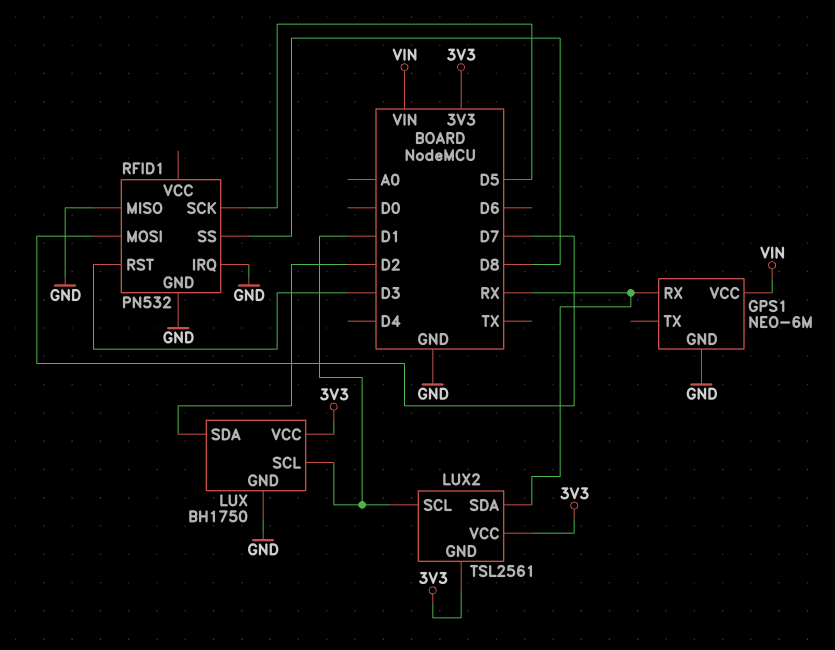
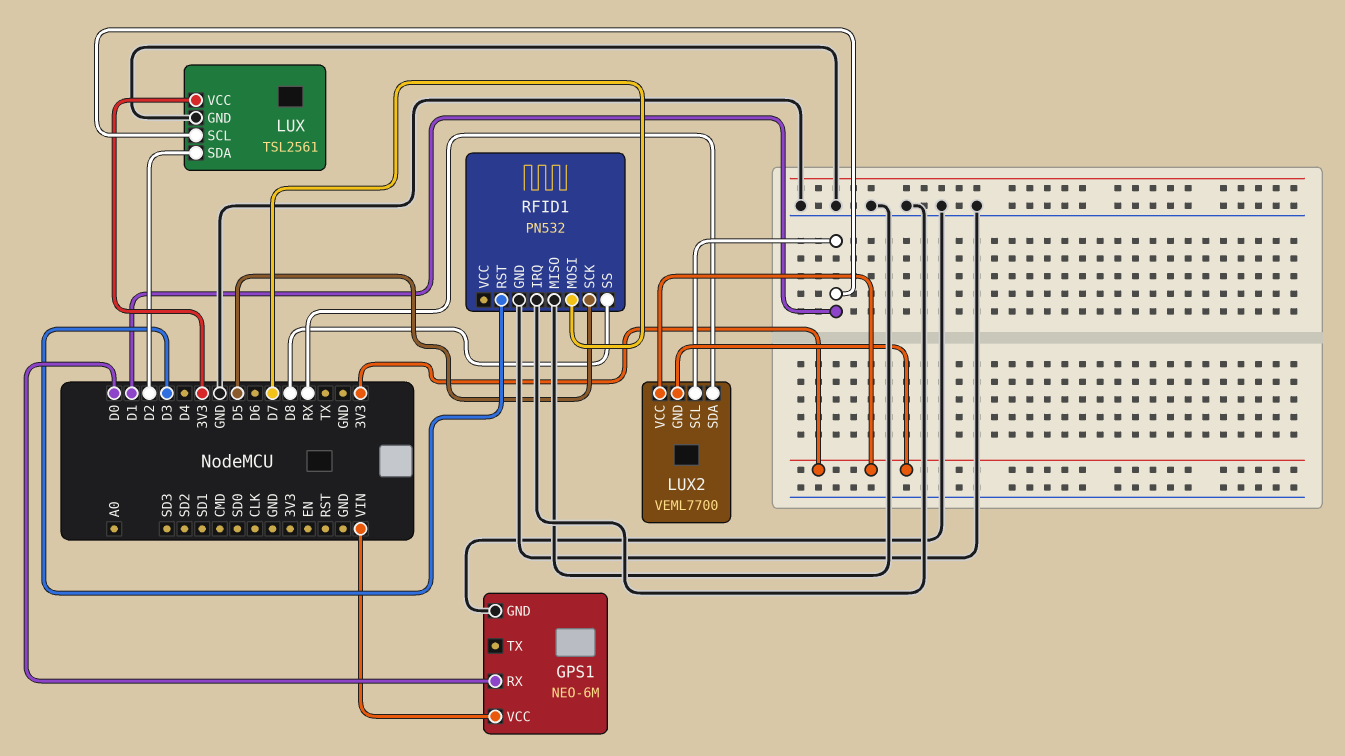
GPS1 pin RX: RX -> D0
LUX: BH1750 -> TSL2561
LUX2: TSL2561 -> VEML7700

